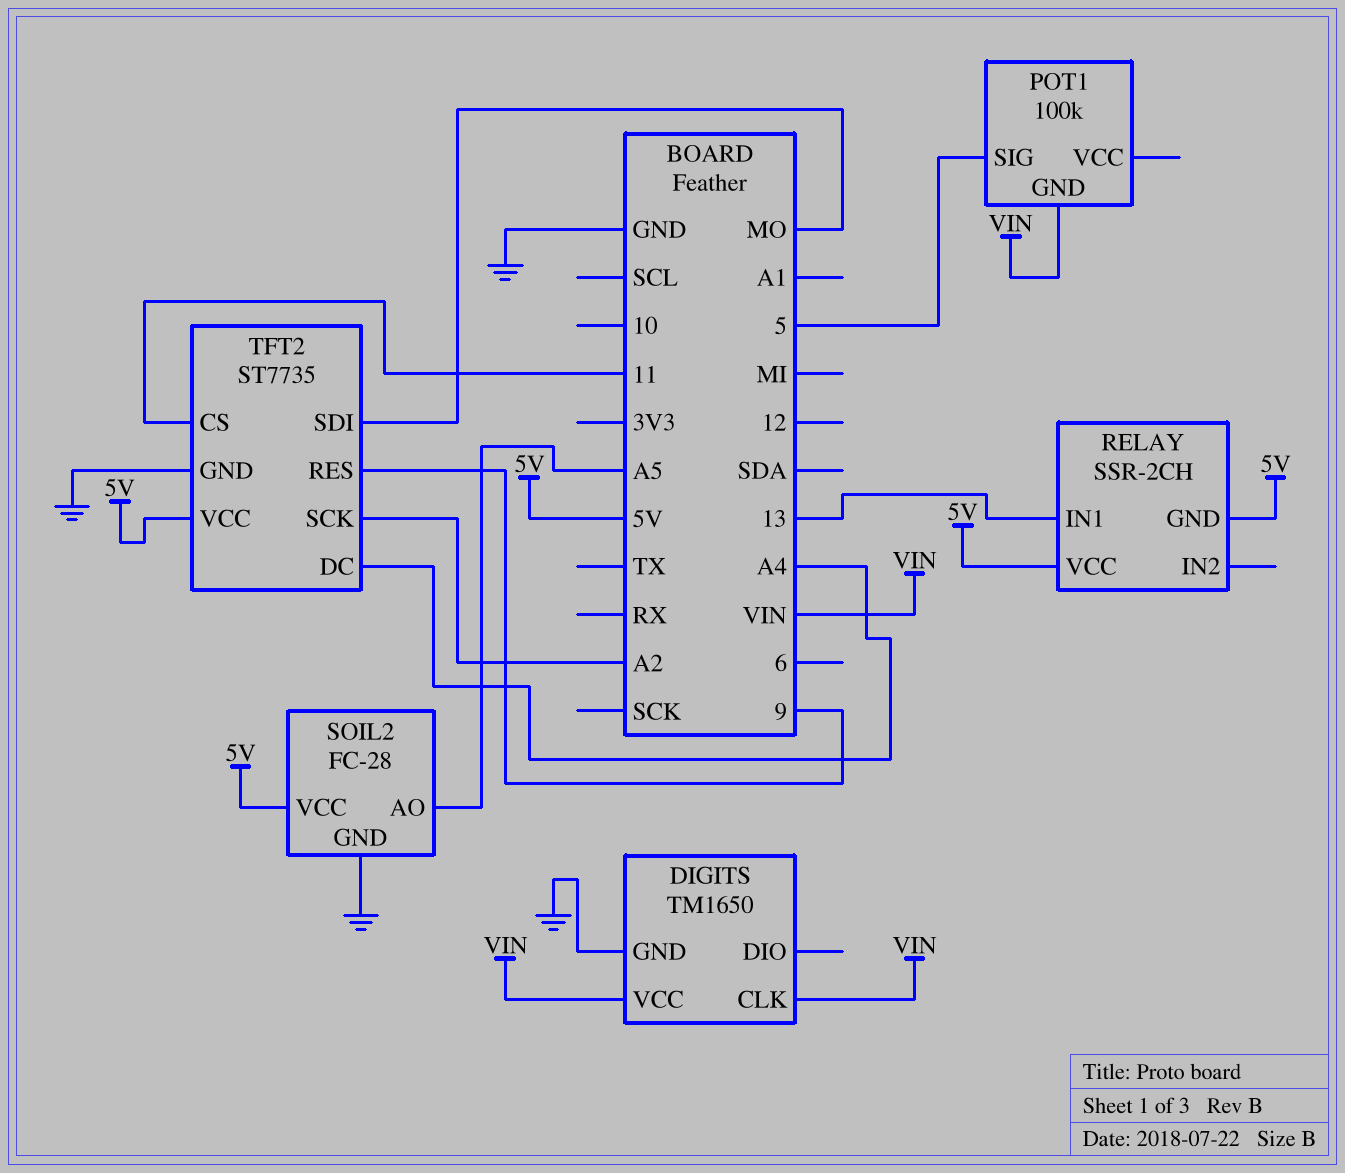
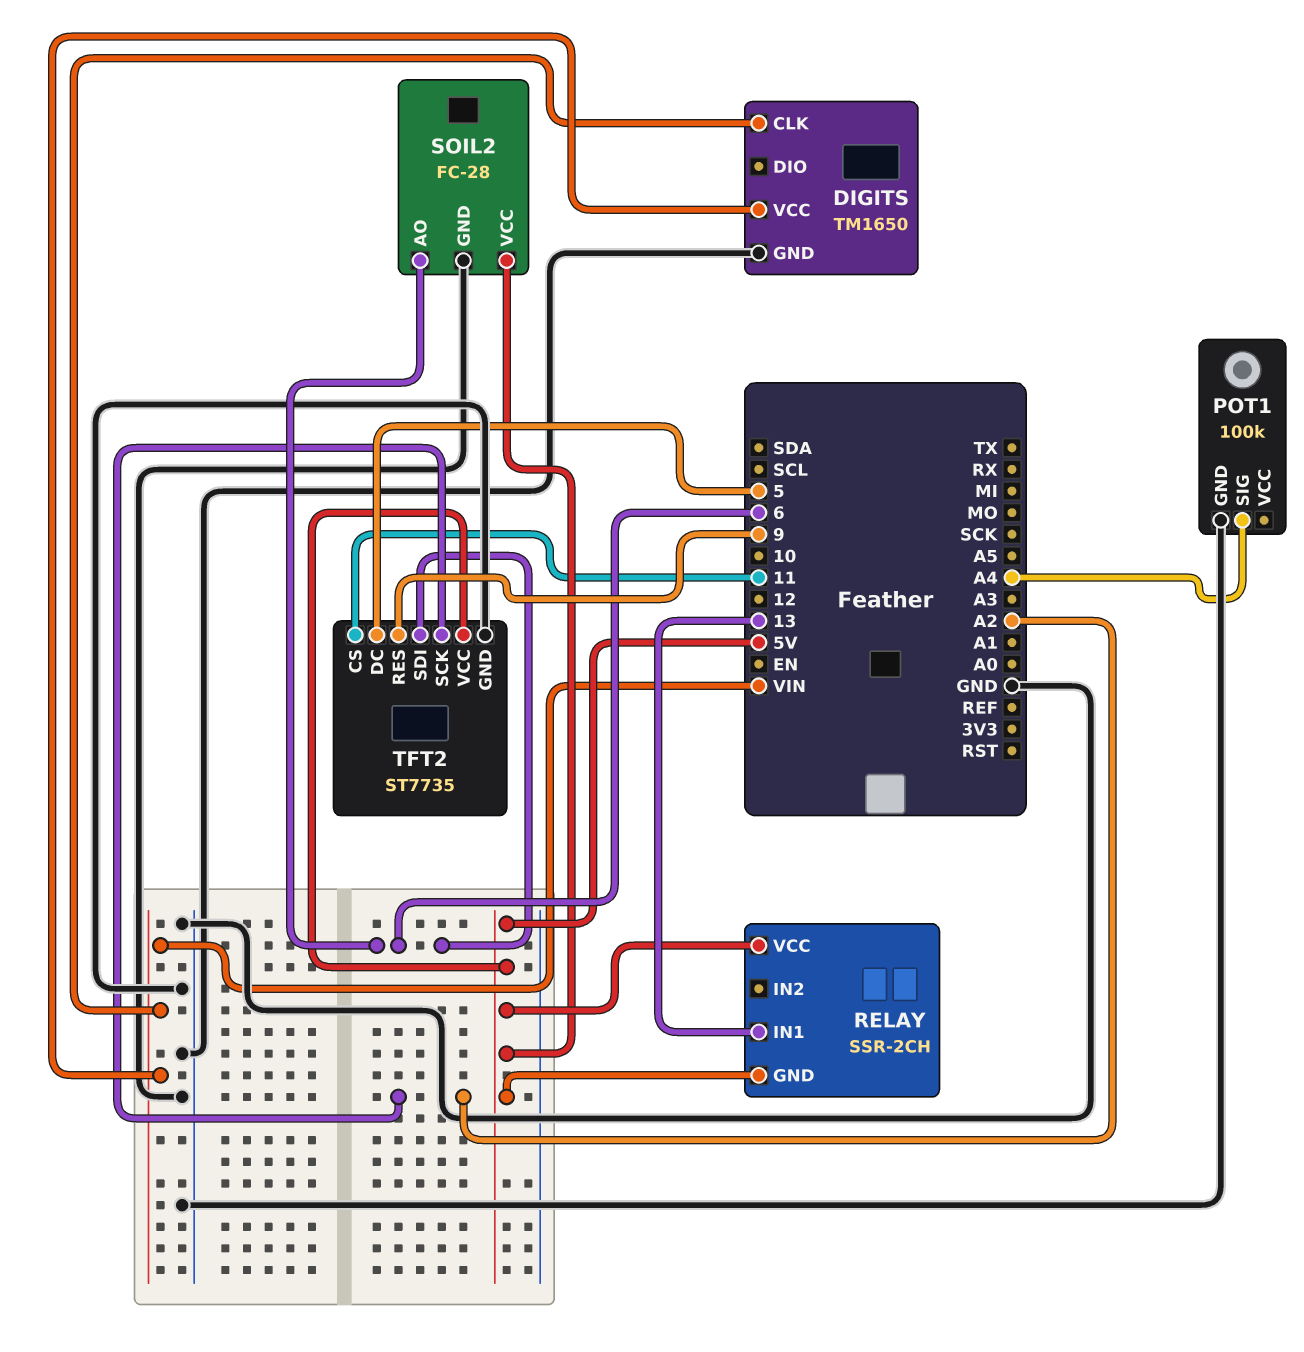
POT1 pin GND: VIN -> GND
POT1 pin SIG: 5 -> A4
SOIL2 pin AO: A5 -> 6
TFT2 pin DC: A4 -> 5
TFT2 pin SDI: MO -> 6

